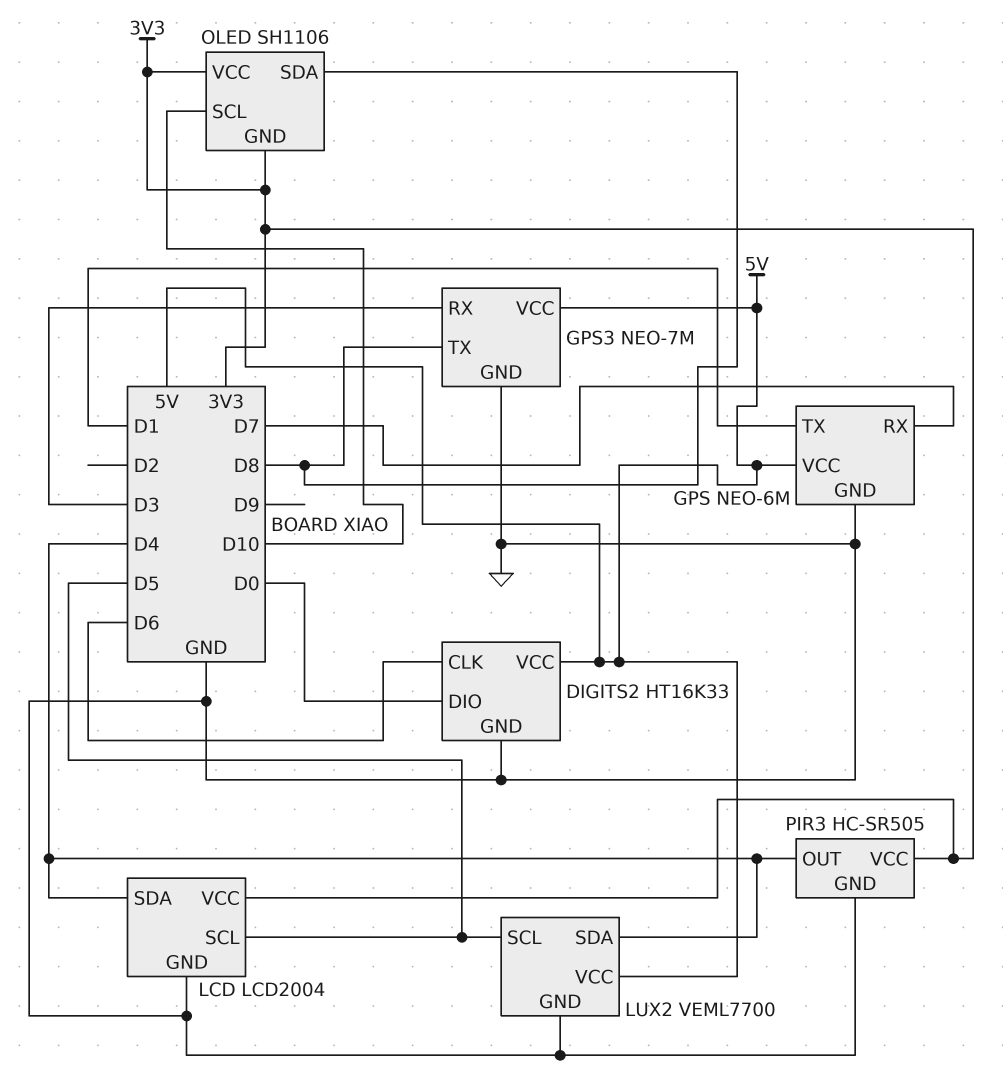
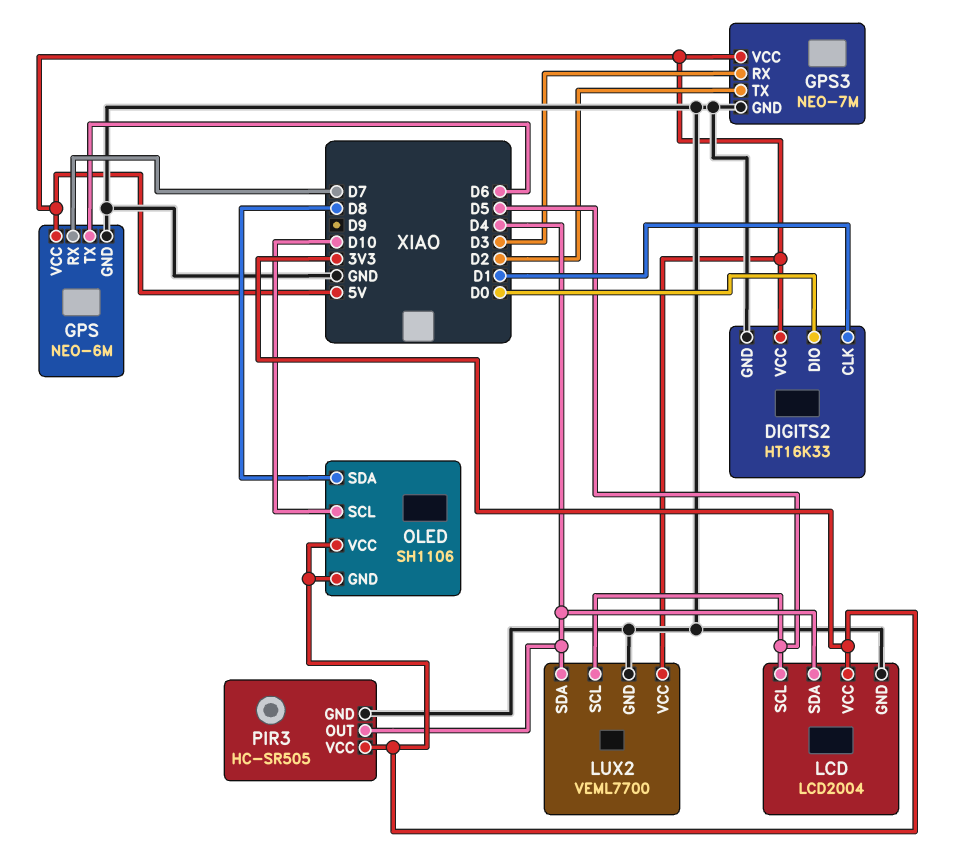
DIGITS2 pin CLK: D6 -> D1
GPS pin TX: D1 -> D6
GPS3 pin TX: D8 -> D2

